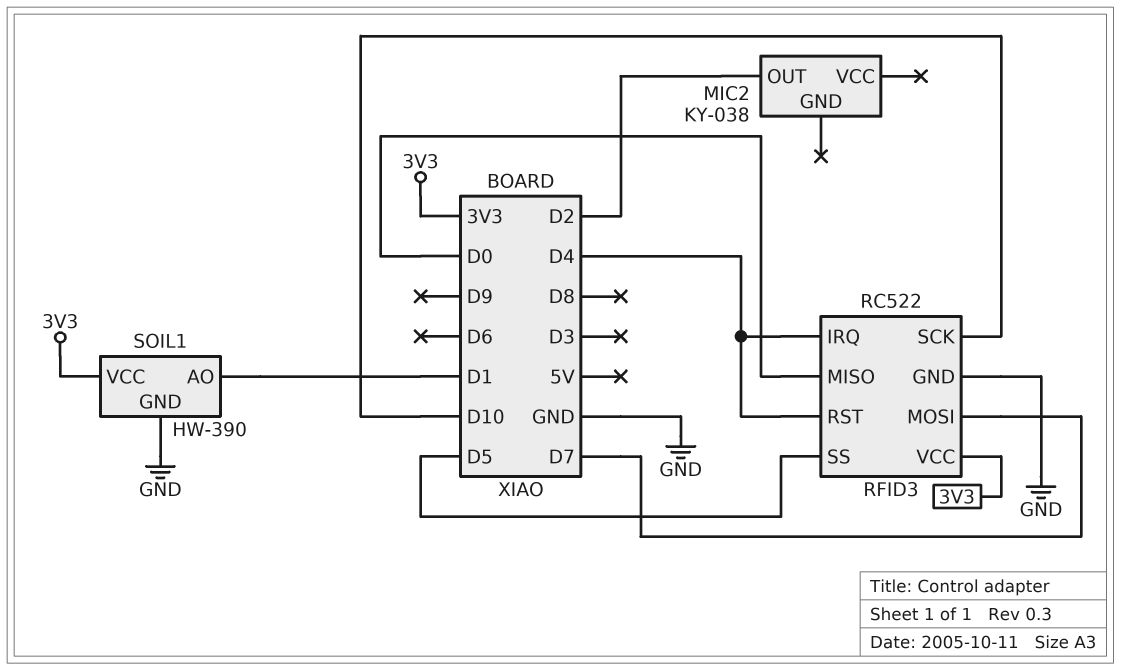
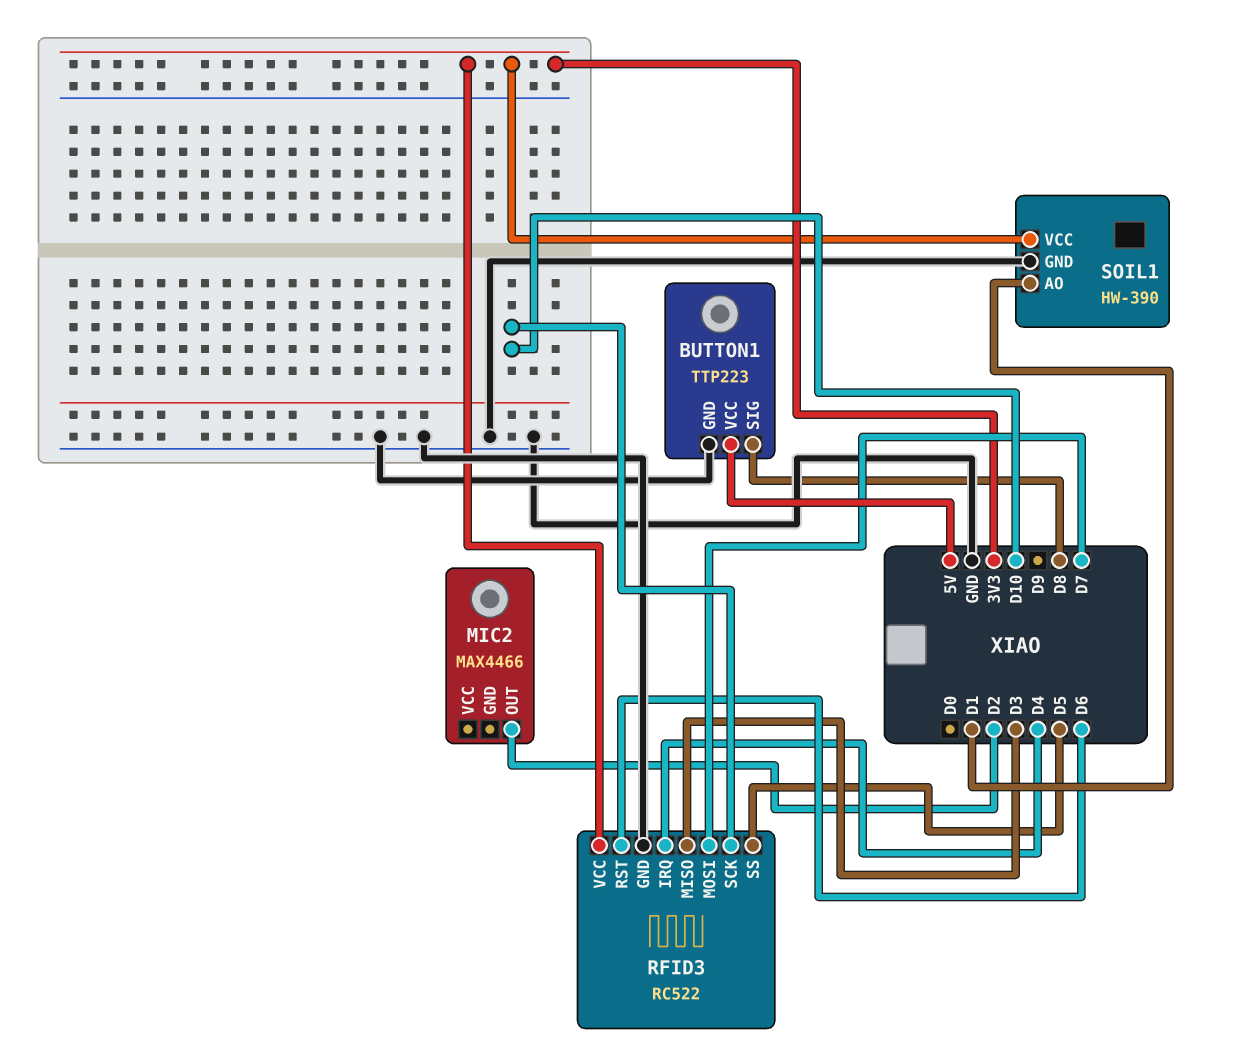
BUTTON1: none -> TTP223
BUTTON1 pin GND: none -> GND
BUTTON1 pin SIG: none -> D8
BUTTON1 pin VCC: none -> 5V
MIC2: KY-038 -> MAX4466
RFID3 pin MISO: D0 -> D3
RFID3 pin RST: D4 -> D6

